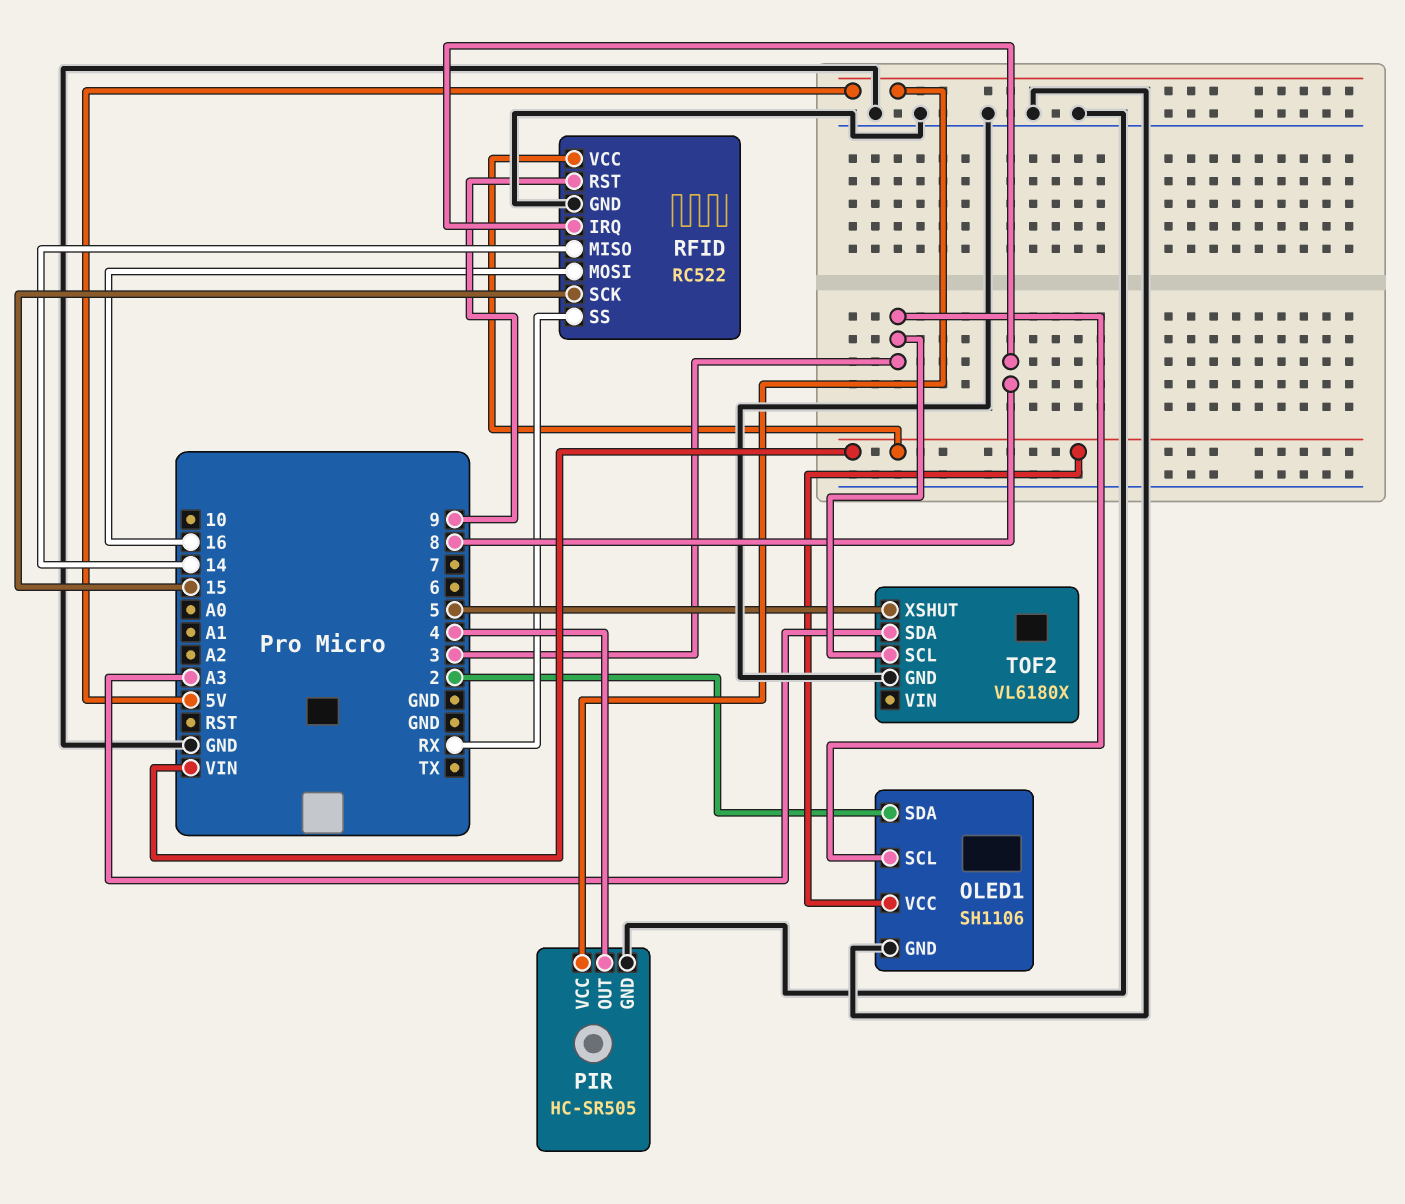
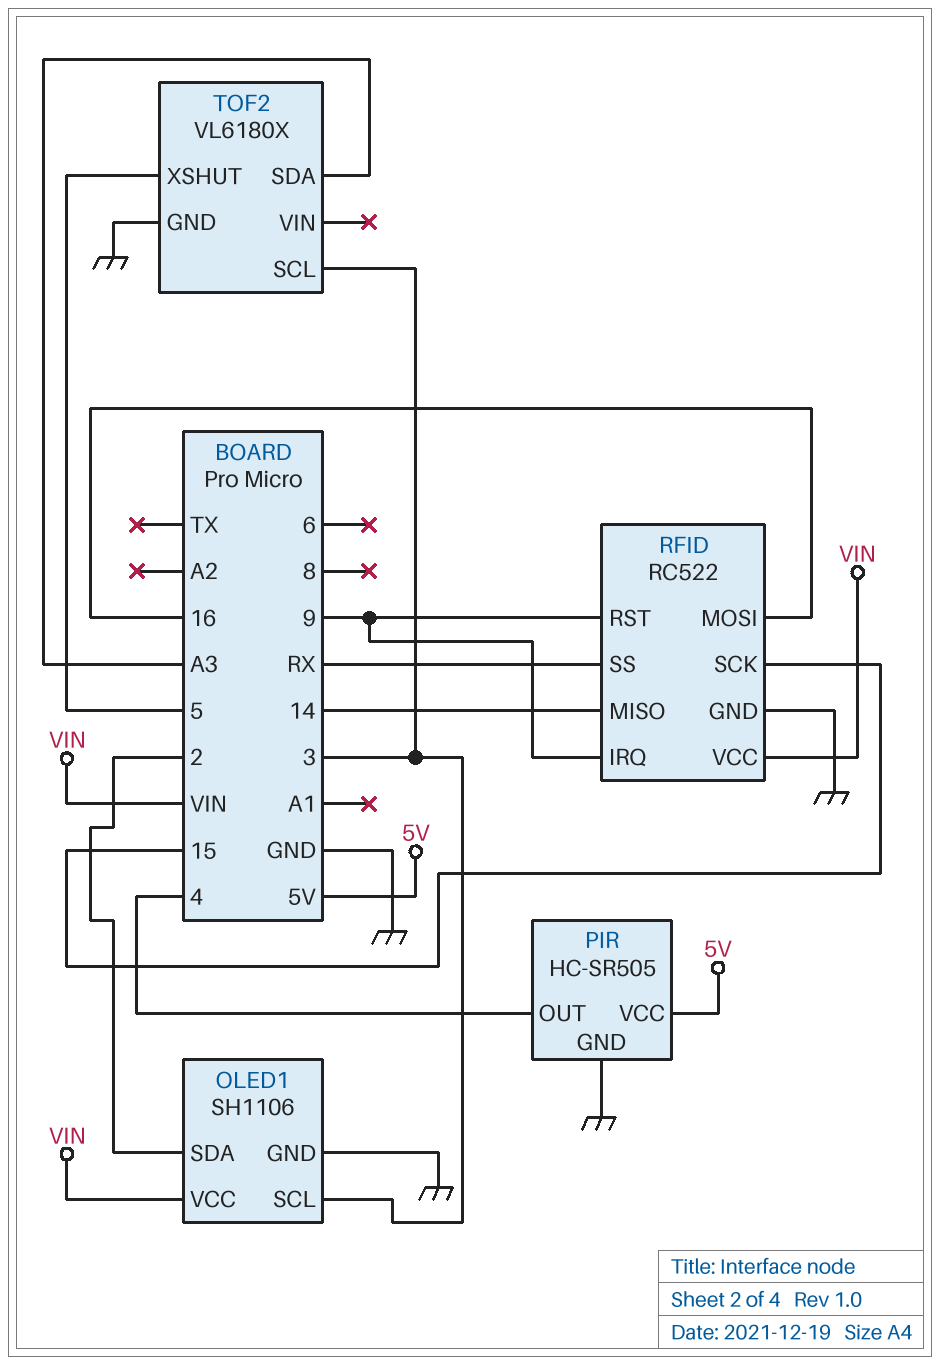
RFID pin IRQ: 8 -> 9

